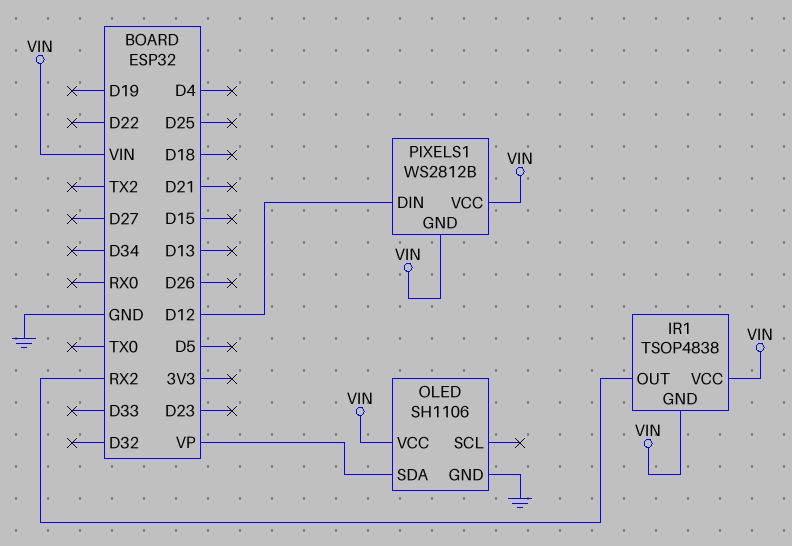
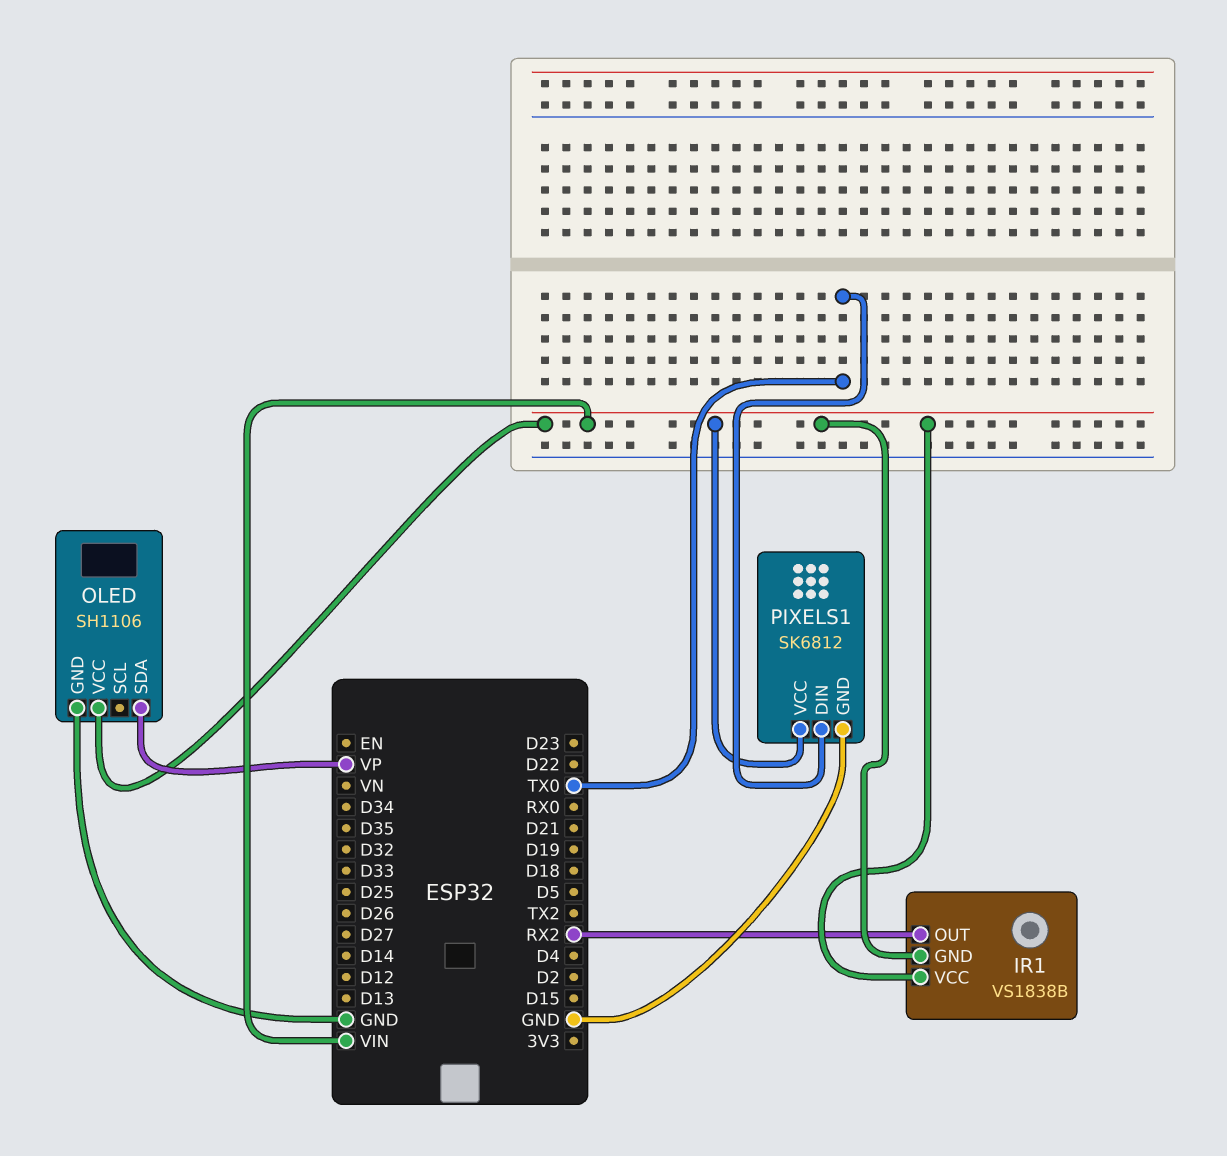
IR1: TSOP4838 -> VS1838B
PIXELS1: WS2812B -> SK6812
PIXELS1 pin DIN: D12 -> TX0
PIXELS1 pin GND: VIN -> GND

